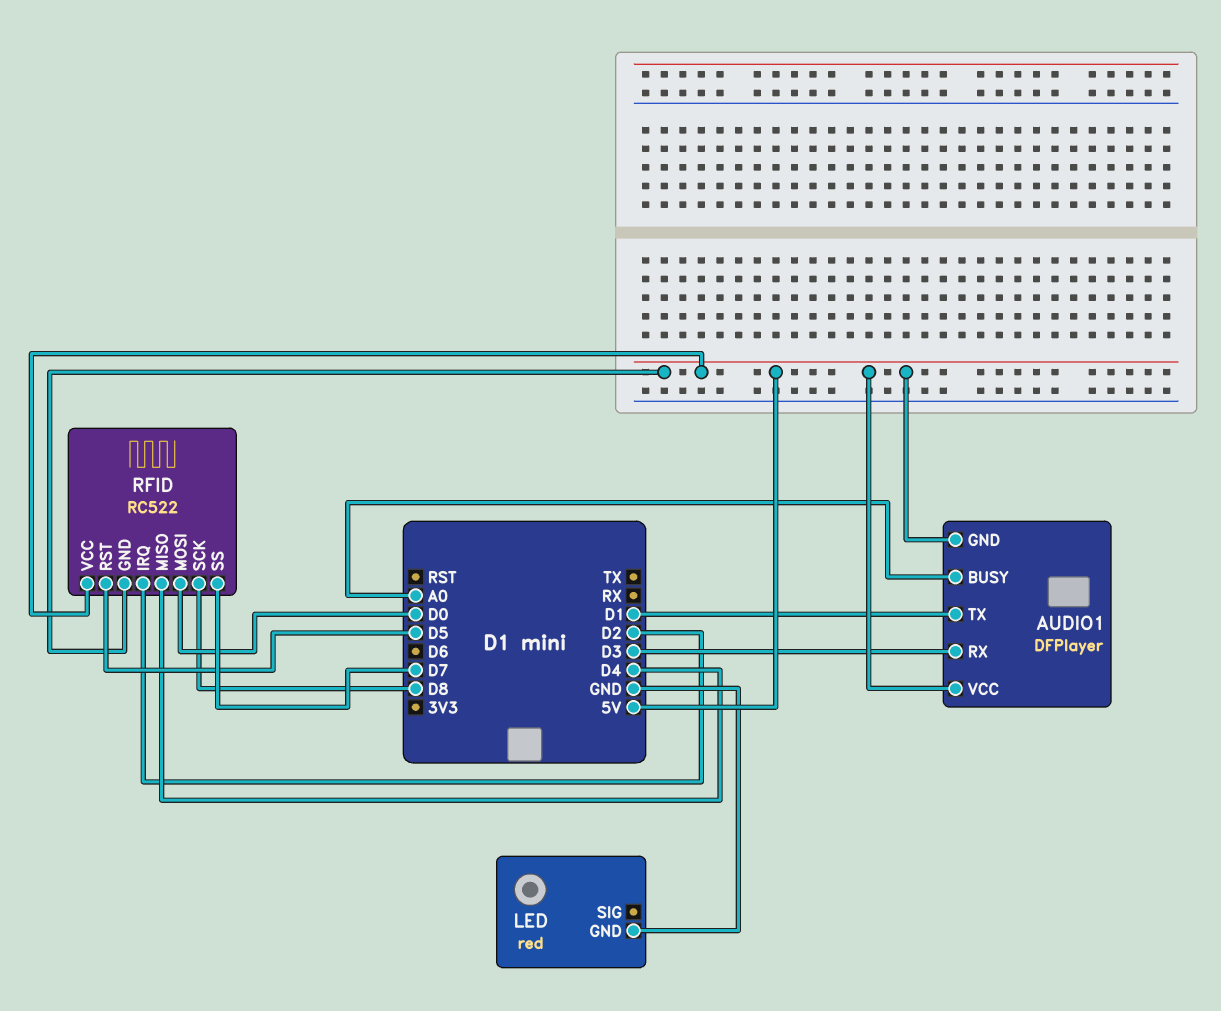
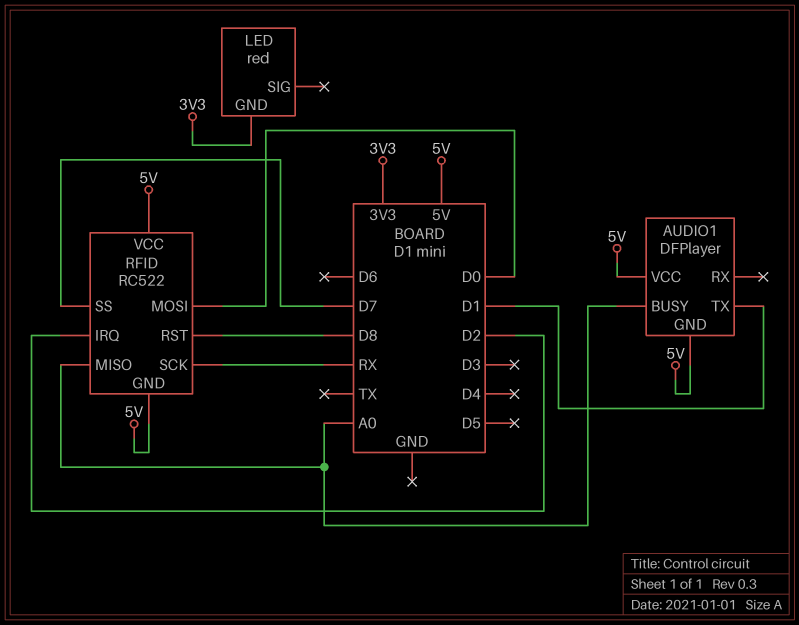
AUDIO1 pin RX: D3 -> none
LED pin GND: GND -> 3V3
RFID pin MISO: D4 -> A0
RFID pin RST: D5 -> D8
RFID pin SCK: D8 -> RX

